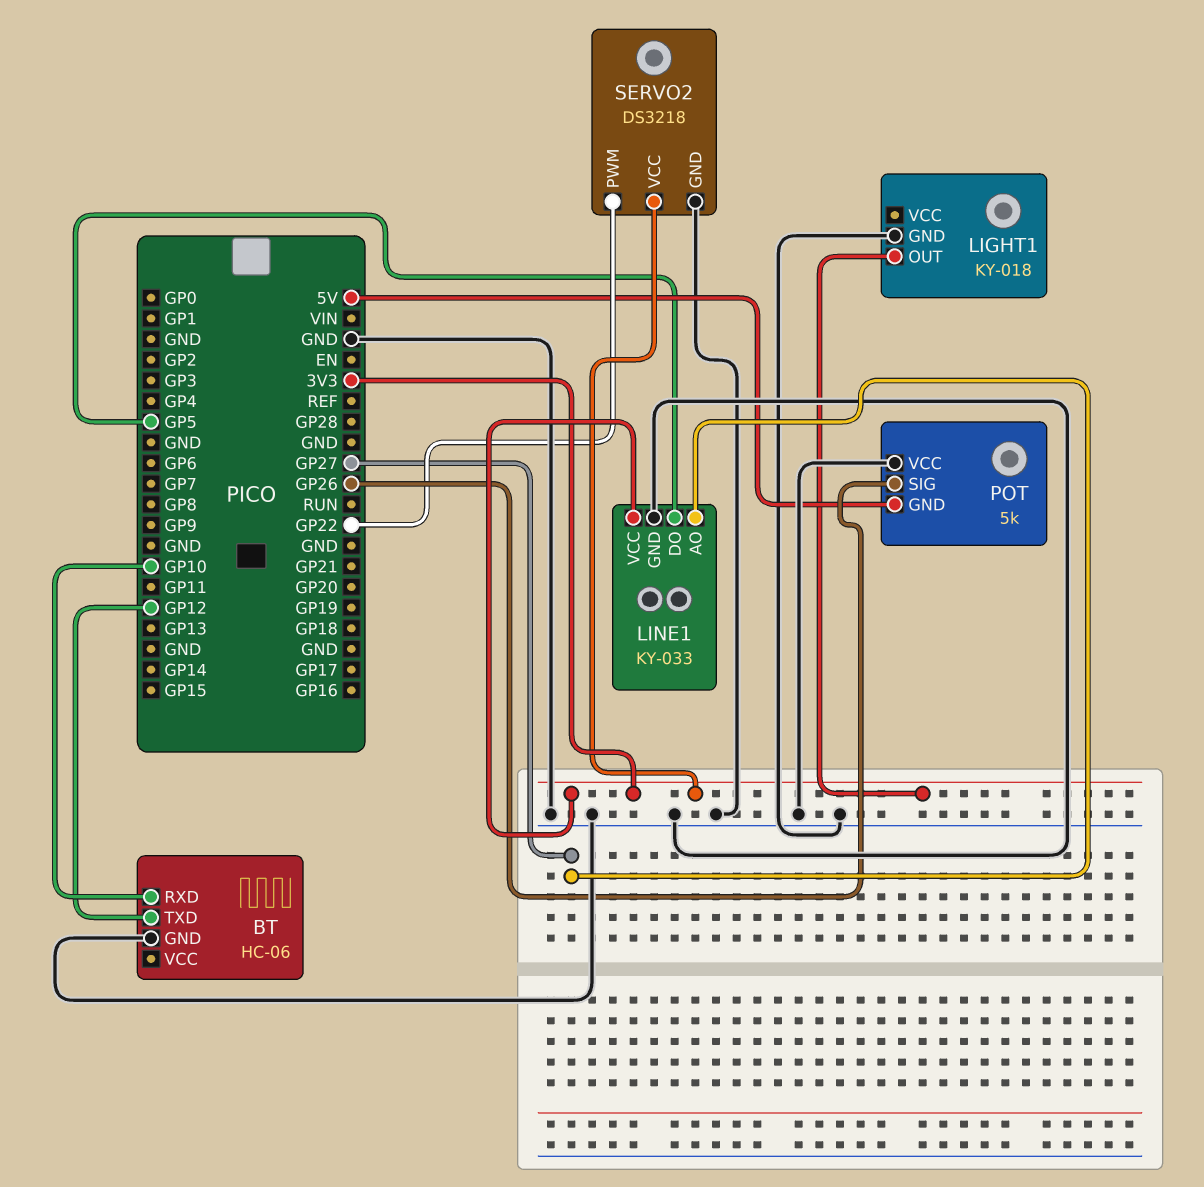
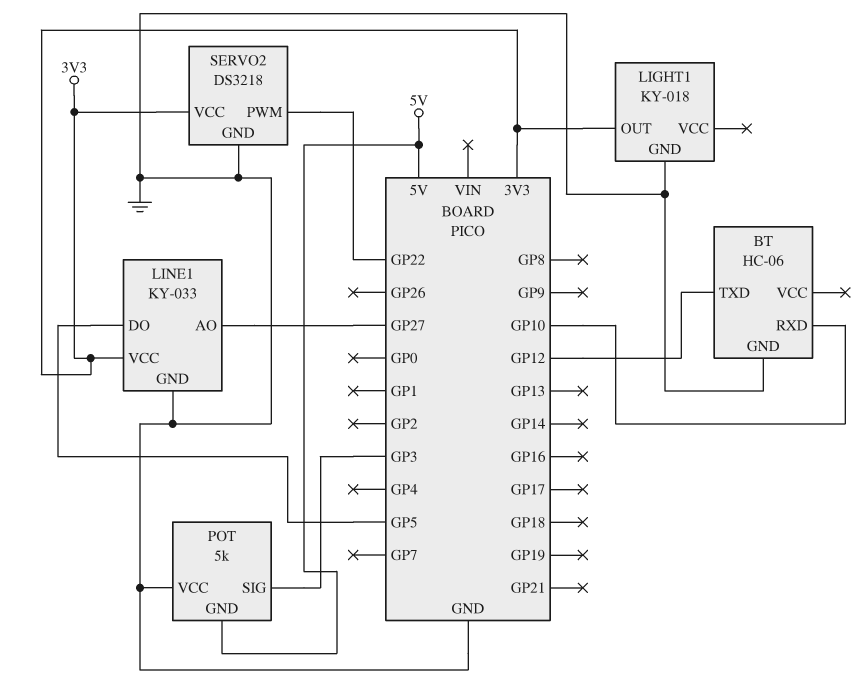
POT pin SIG: GP26 -> GP3

